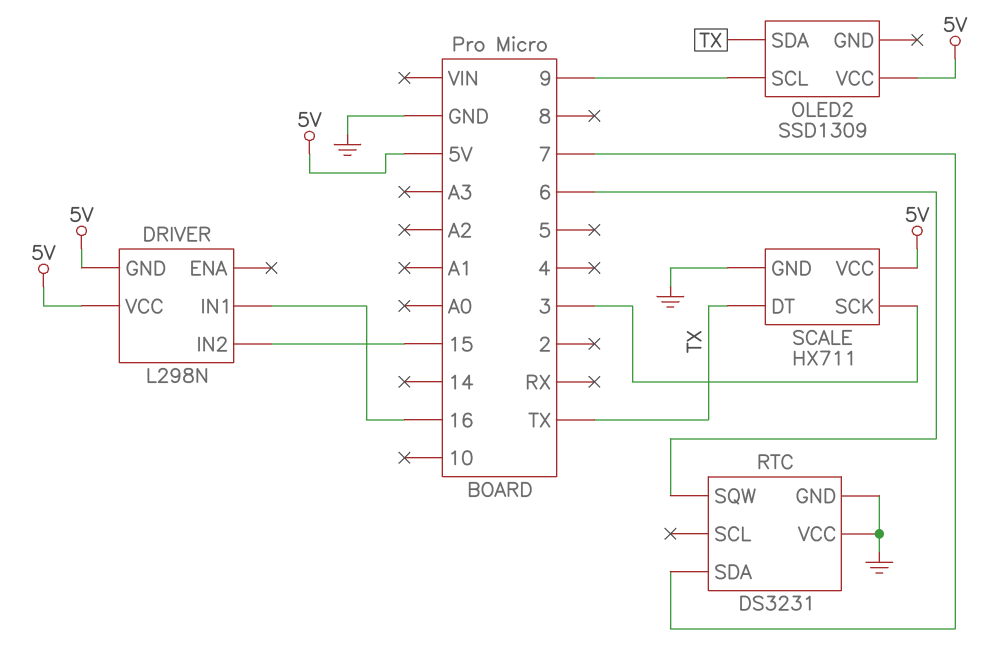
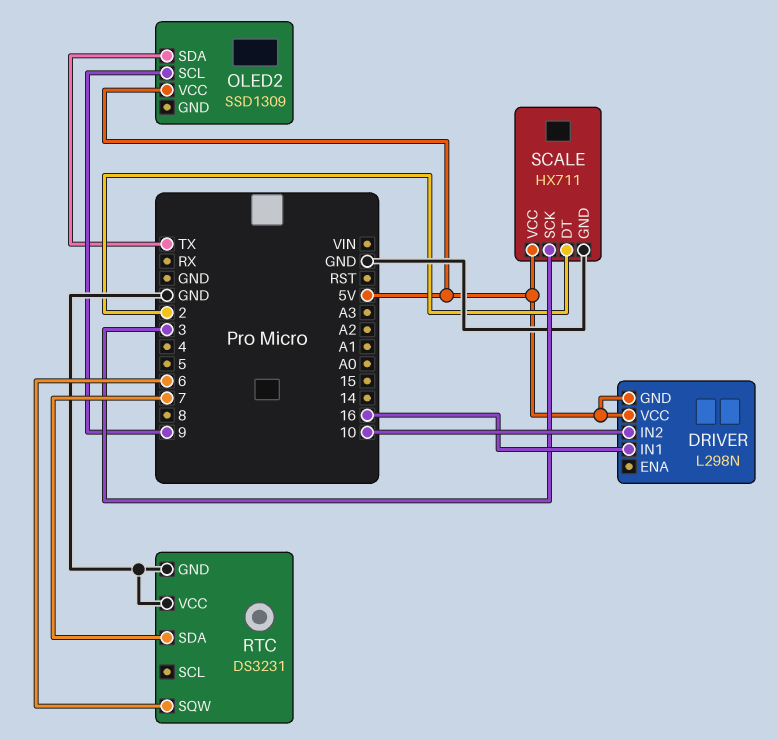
DRIVER pin IN2: 15 -> 10
SCALE pin DT: TX -> 2

